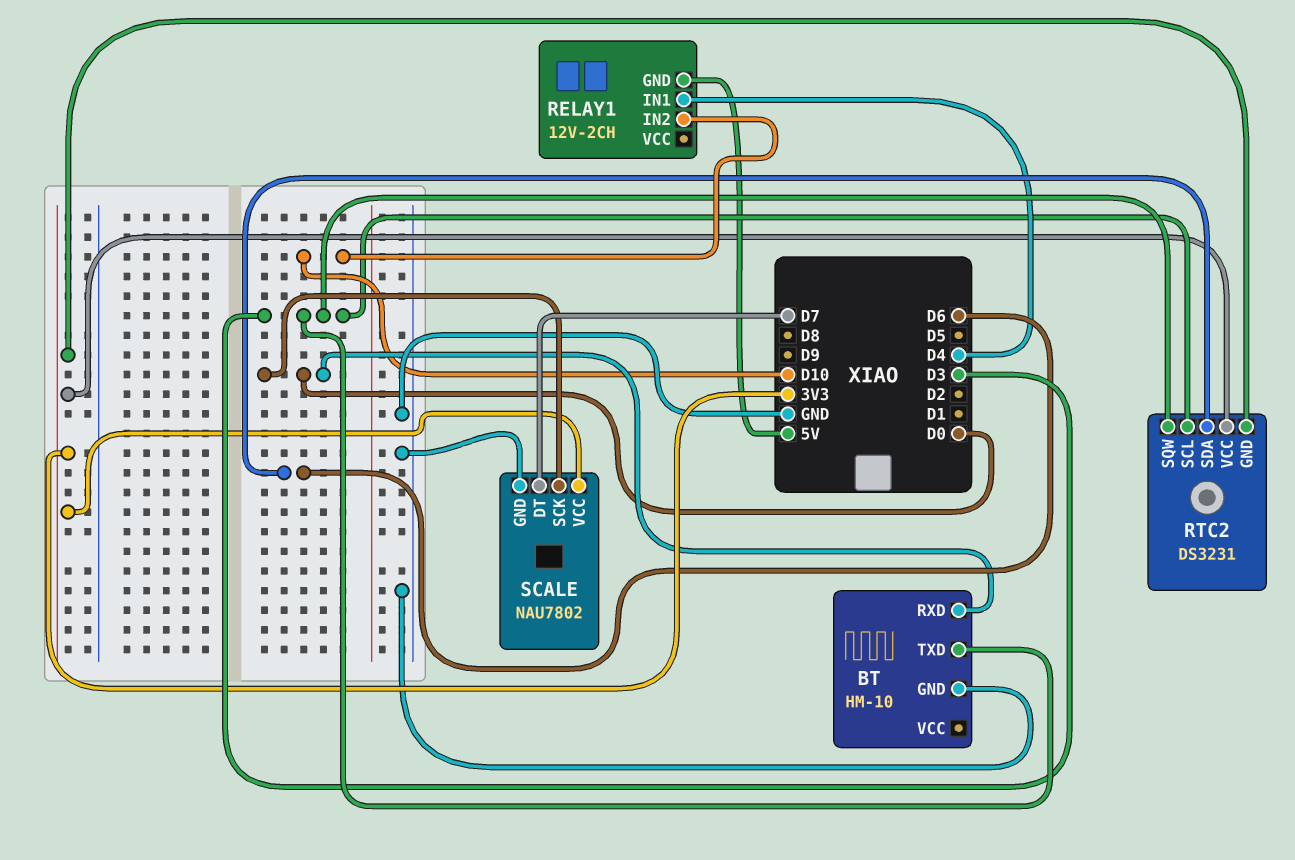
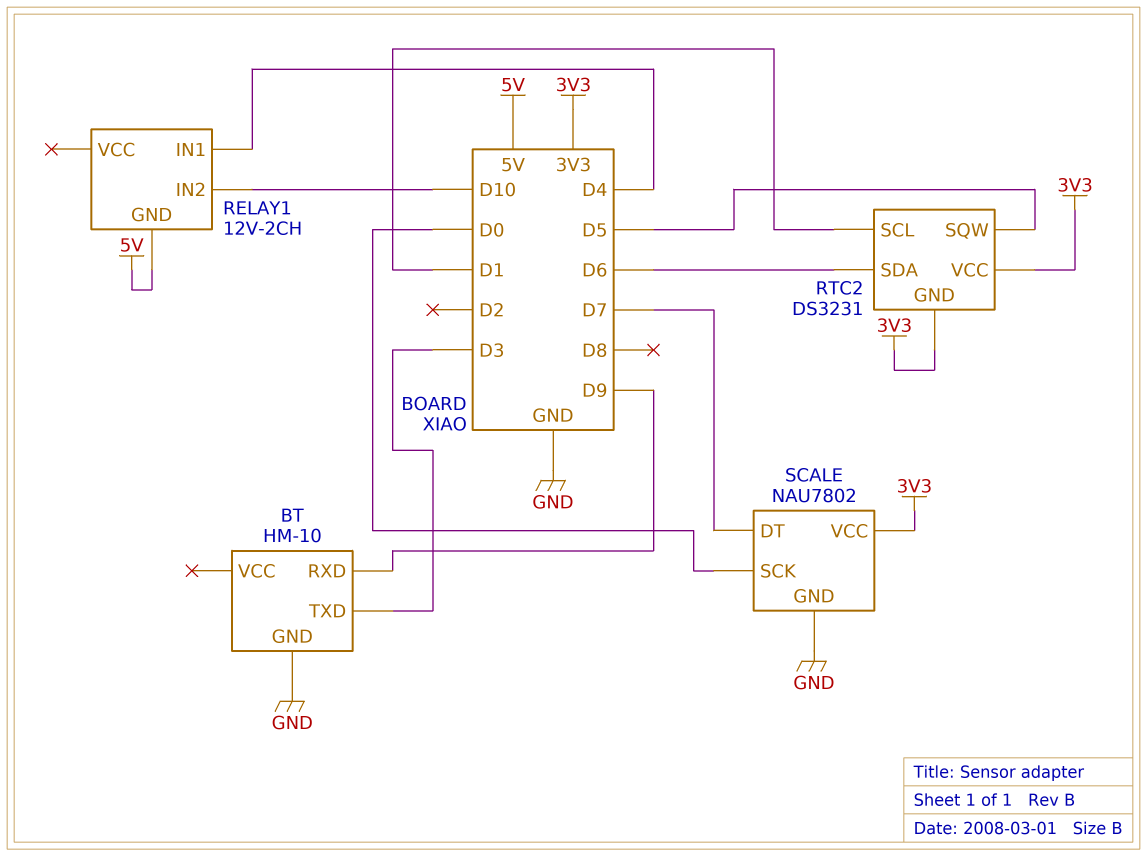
BT pin RXD: D0 -> D9
RTC2 pin SCL: D3 -> D1
RTC2 pin SQW: D3 -> D5

